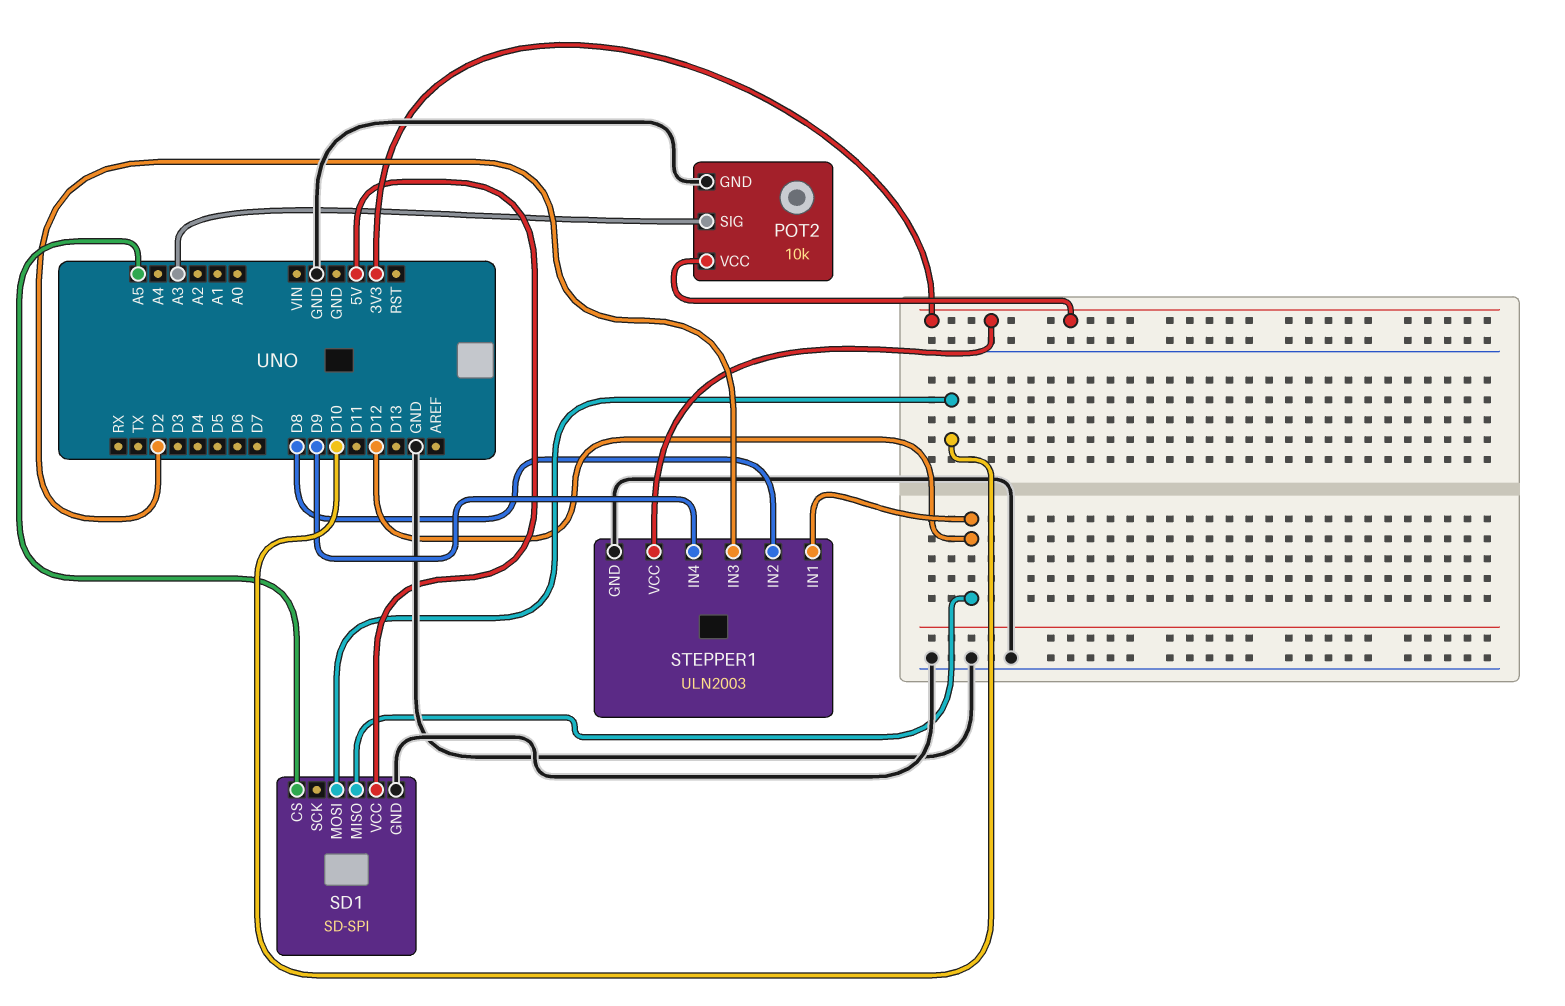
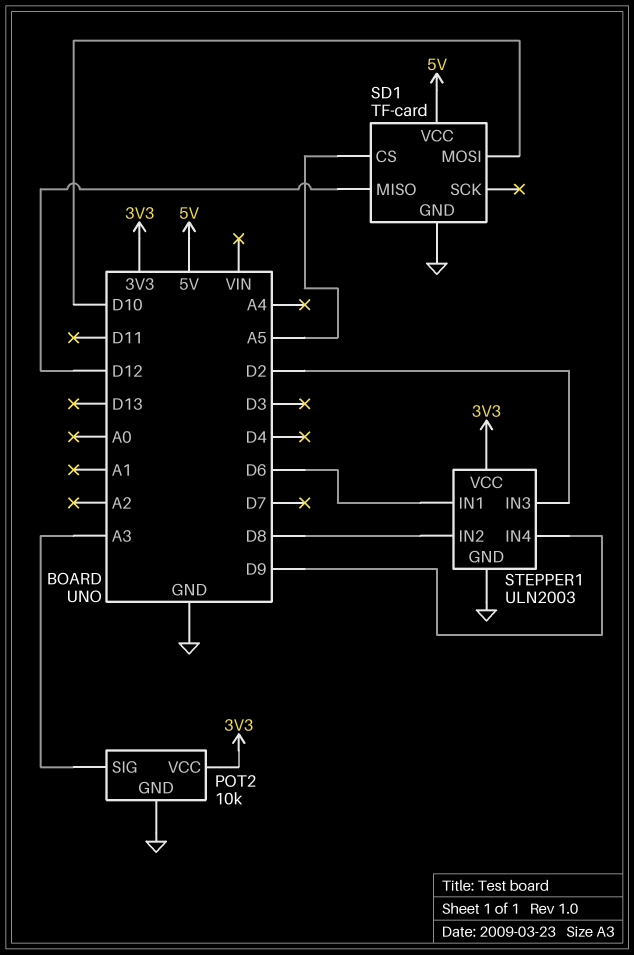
SD1: SD-SPI -> TF-card
STEPPER1 pin IN1: D12 -> D6

